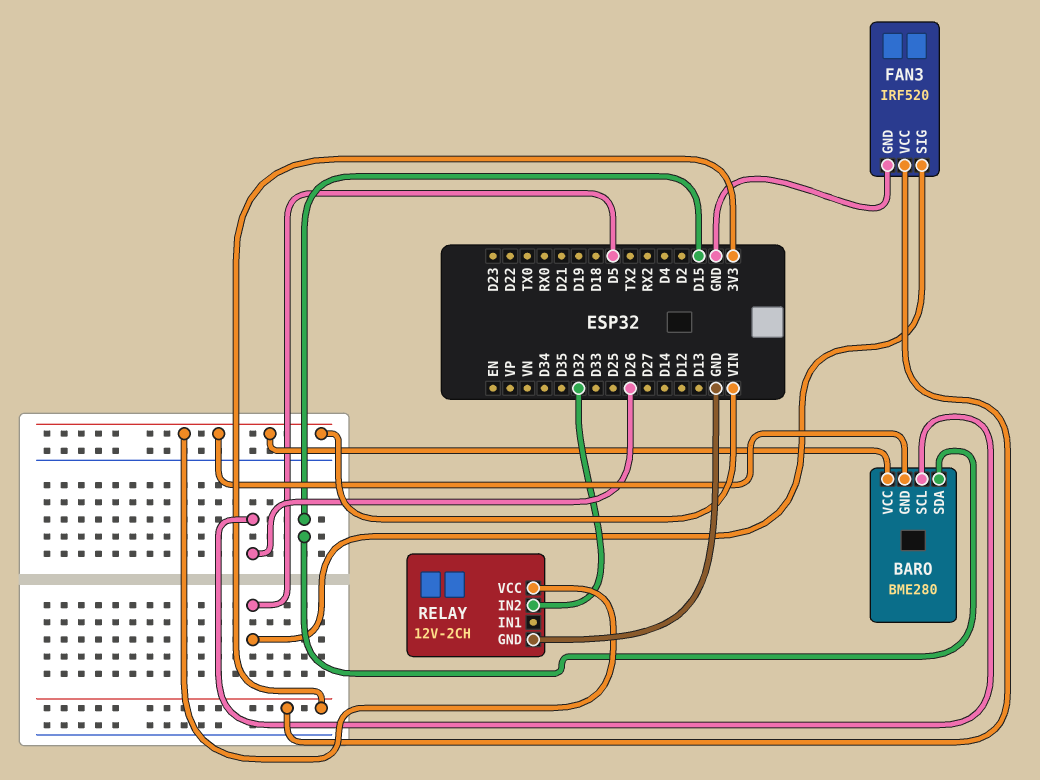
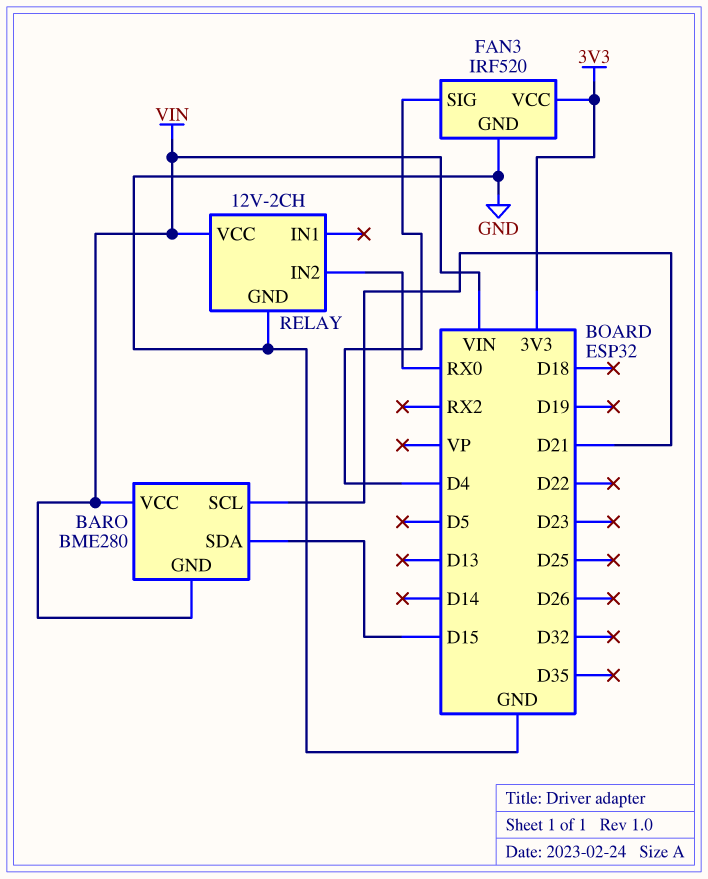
BARO pin SCL: D26 -> D21
FAN3 pin SIG: D5 -> D4
RELAY pin IN2: D32 -> RX0

